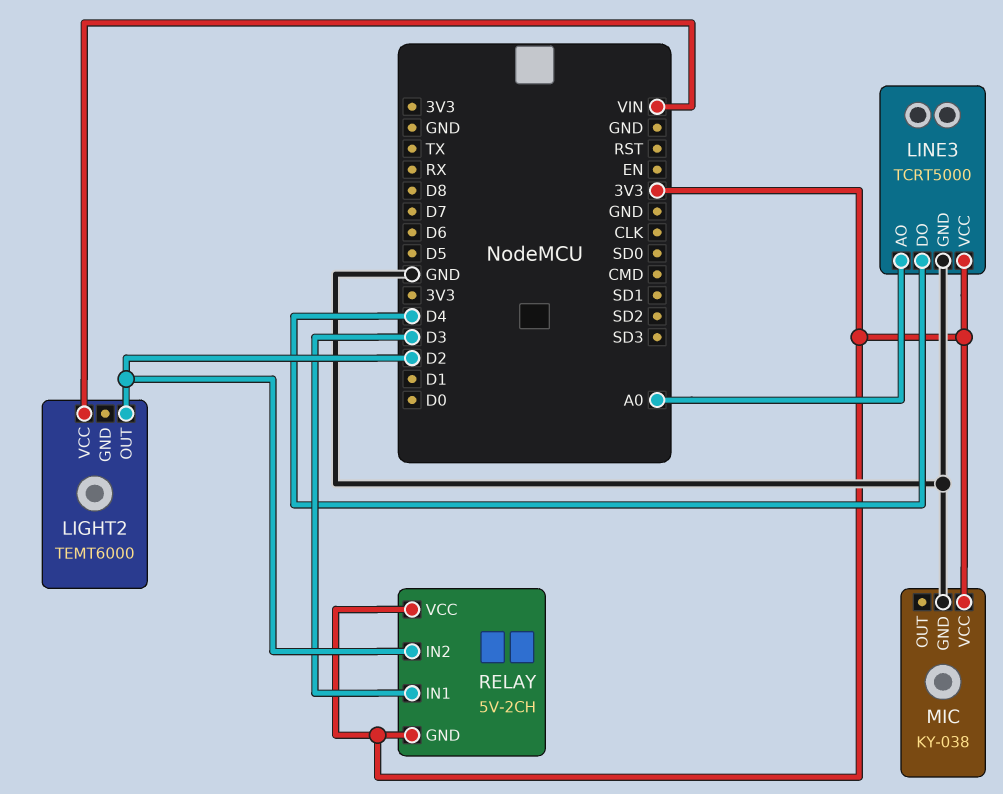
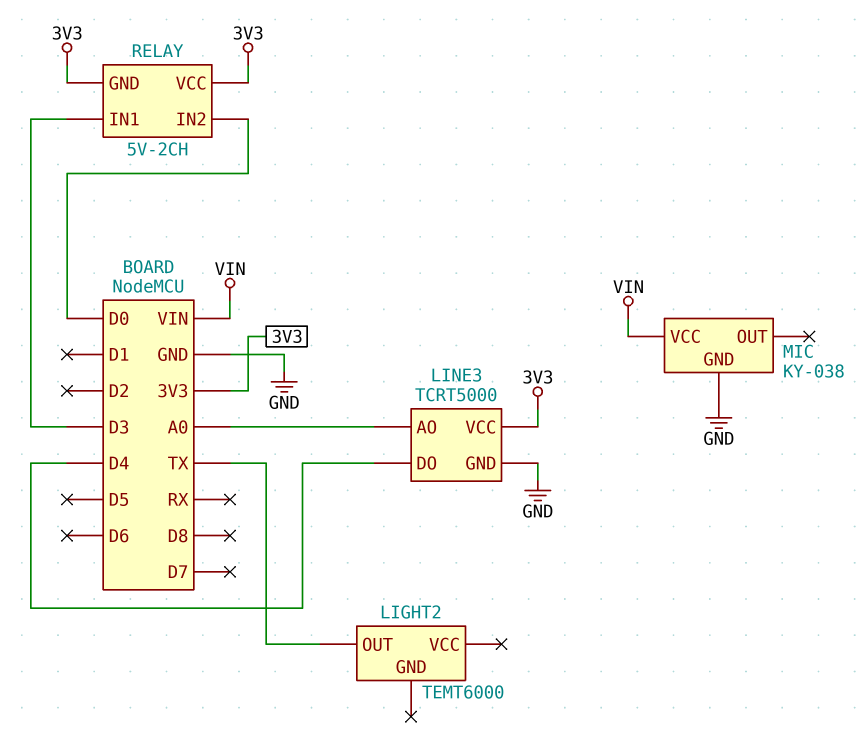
LIGHT2 pin OUT: D2 -> TX
LIGHT2 pin VCC: VIN -> none
MIC pin VCC: 3V3 -> VIN
RELAY pin IN2: D2 -> D0

